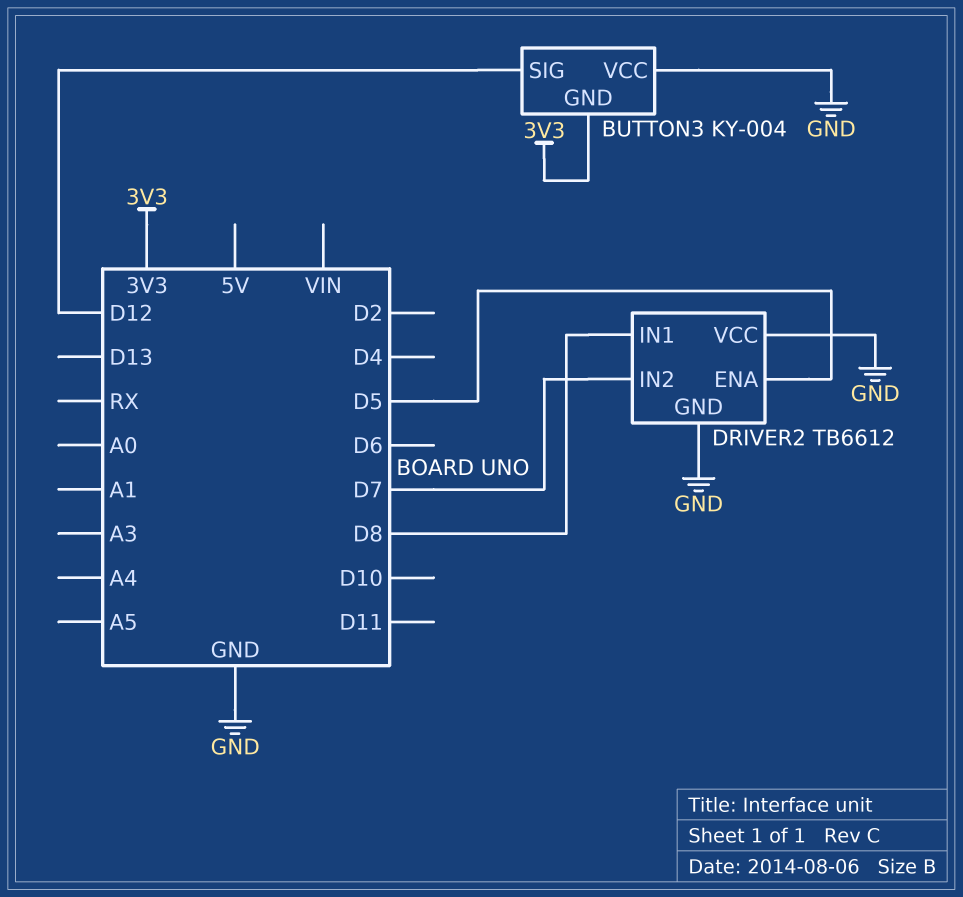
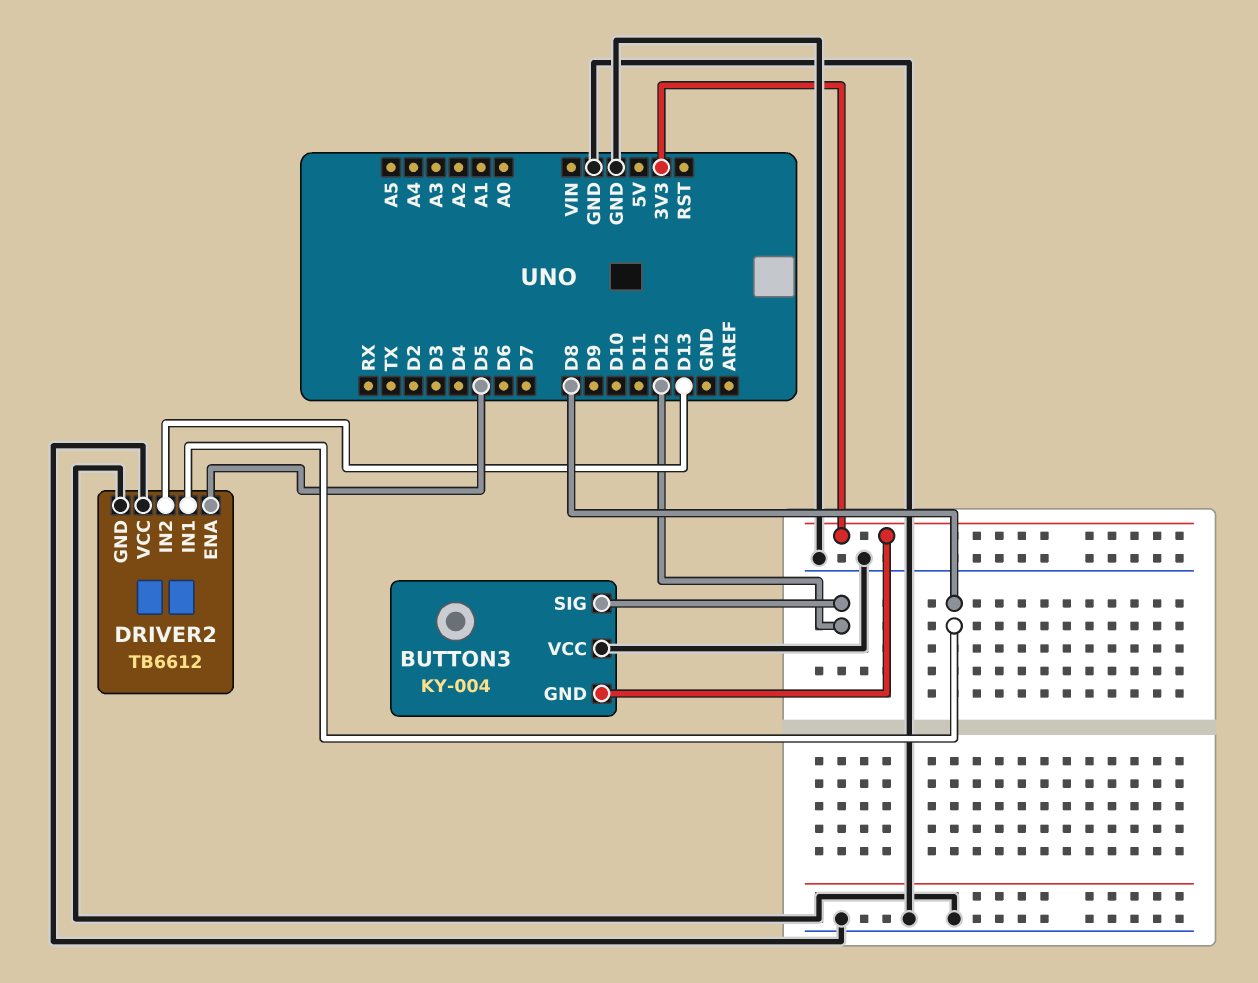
DRIVER2 pin IN2: D7 -> D13

